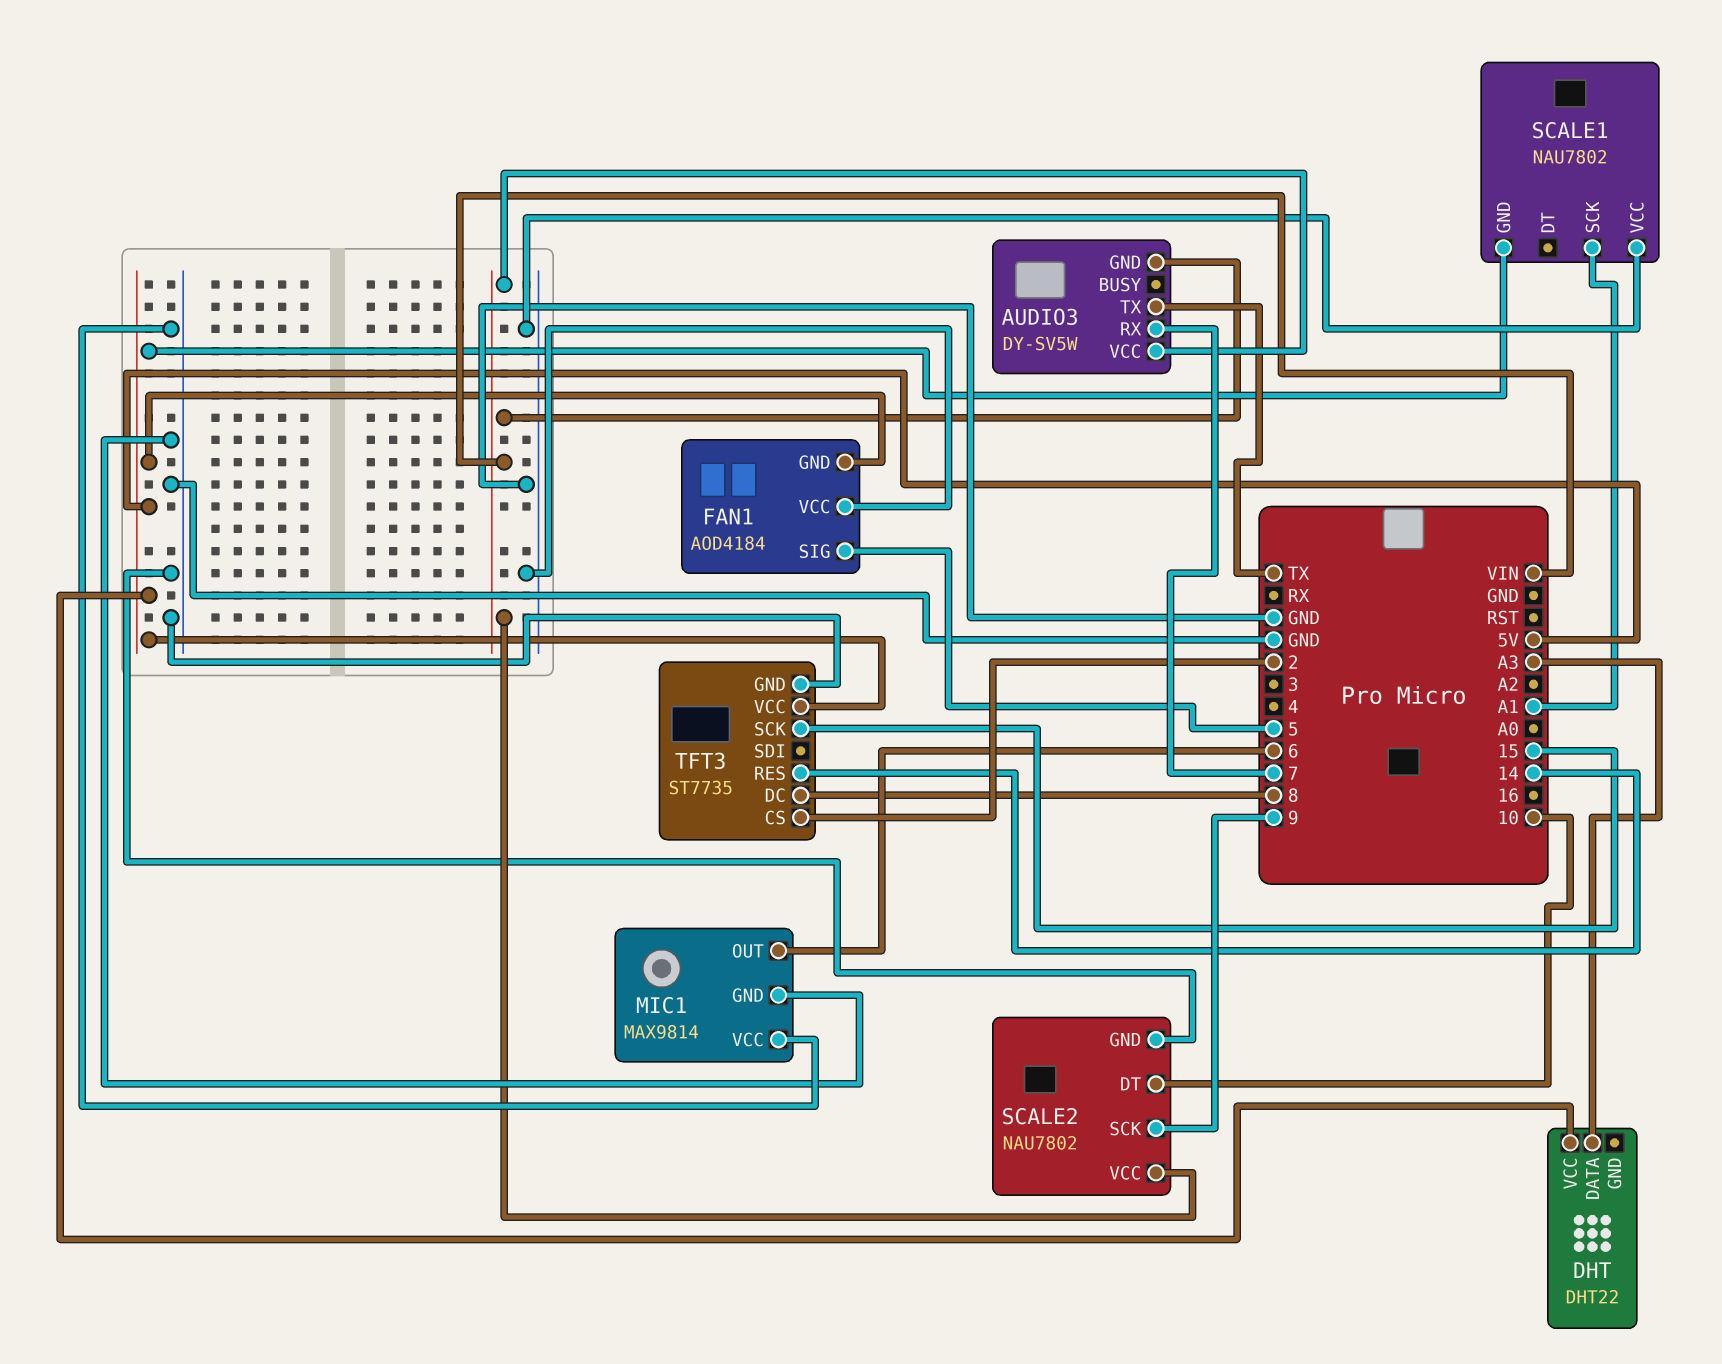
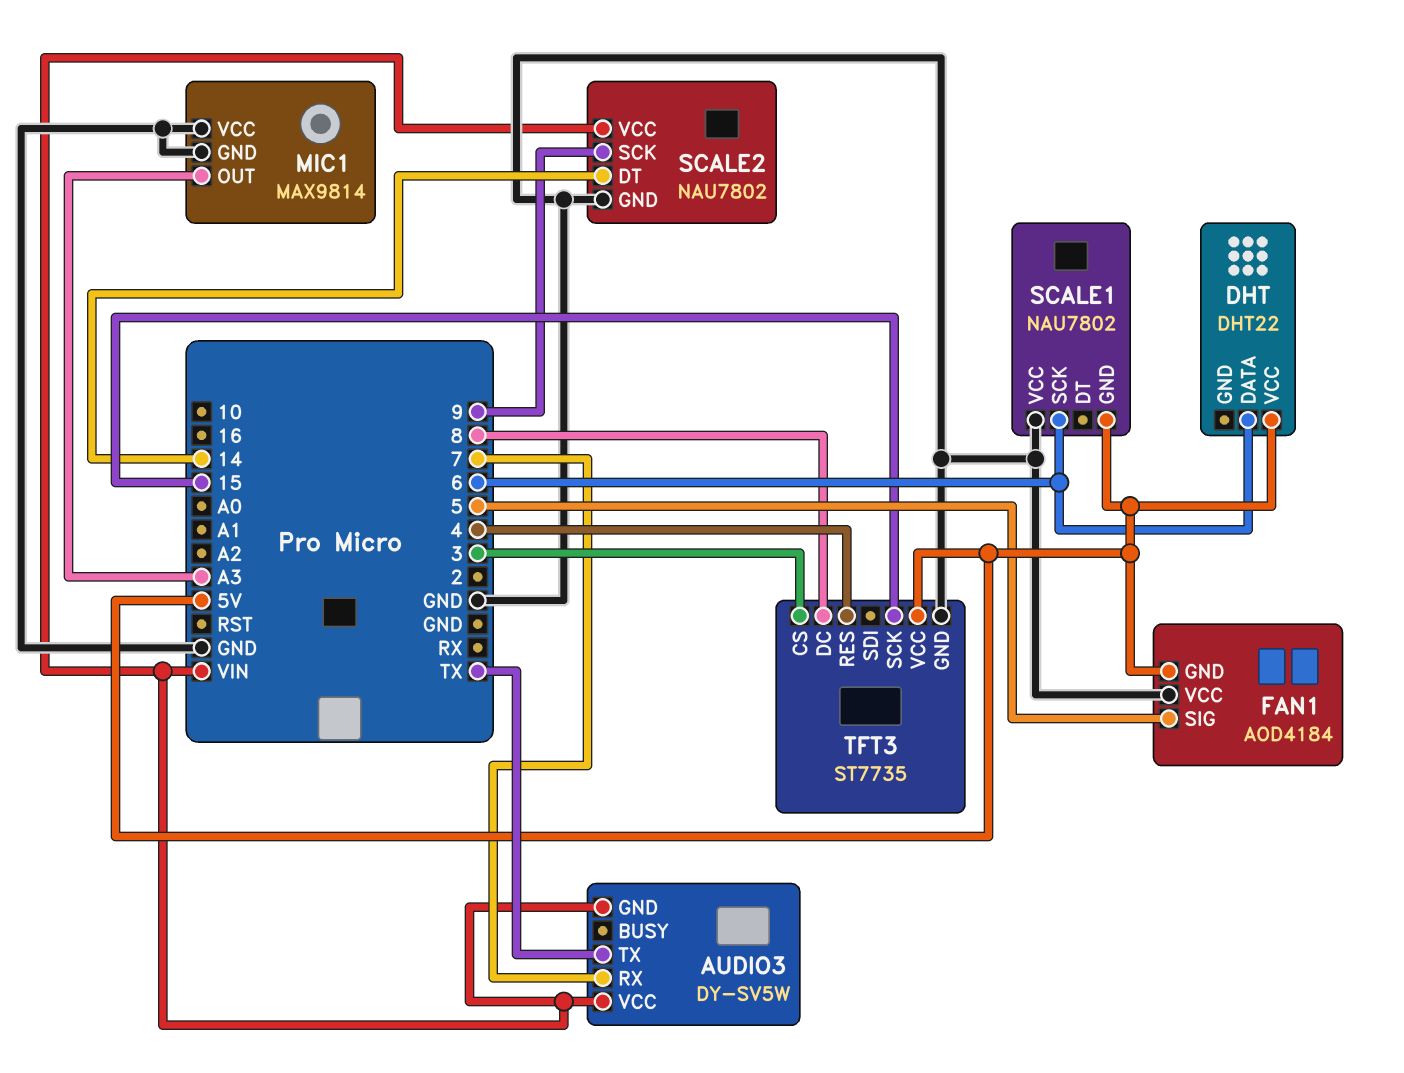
DHT pin DATA: A3 -> 6
MIC1 pin OUT: 6 -> A3
SCALE1 pin SCK: A1 -> 6
SCALE2 pin DT: 10 -> 14
TFT3 pin CS: 2 -> 3
TFT3 pin RES: 14 -> 4

